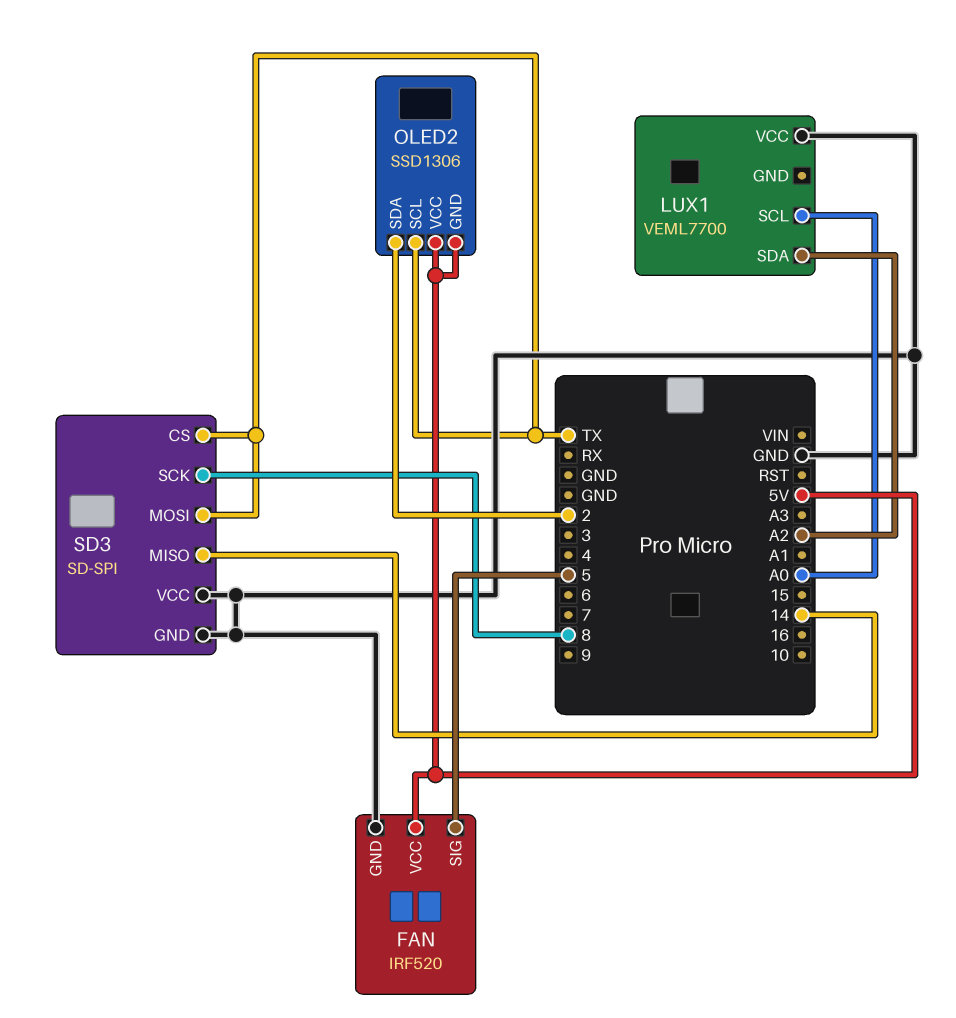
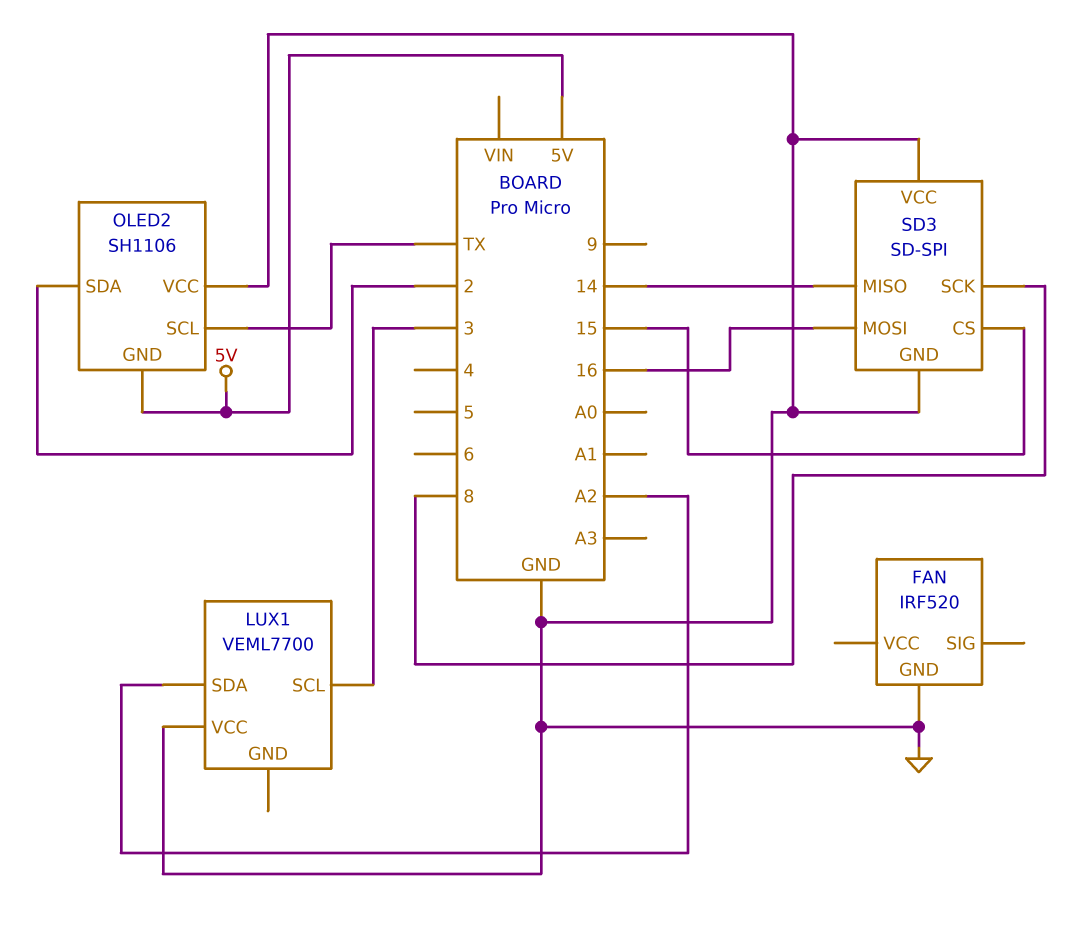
FAN pin SIG: 5 -> none
FAN pin VCC: 5V -> none
LUX1 pin SCL: A0 -> 3
OLED2: SSD1306 -> SH1106
OLED2 pin VCC: 5V -> GND
SD3 pin CS: TX -> 15
SD3 pin MOSI: TX -> 16

